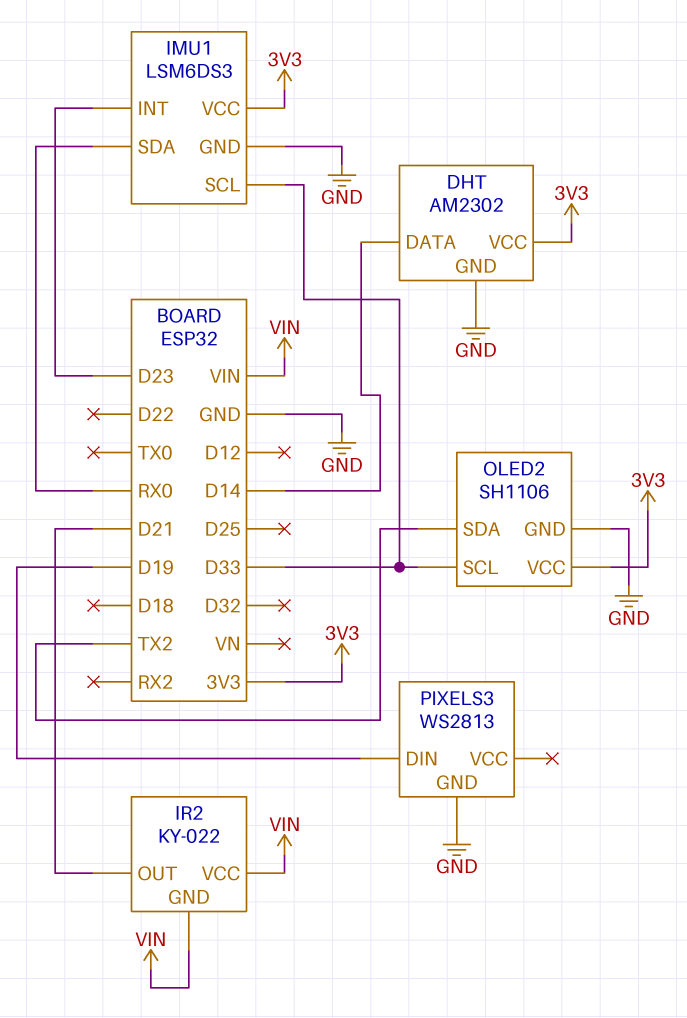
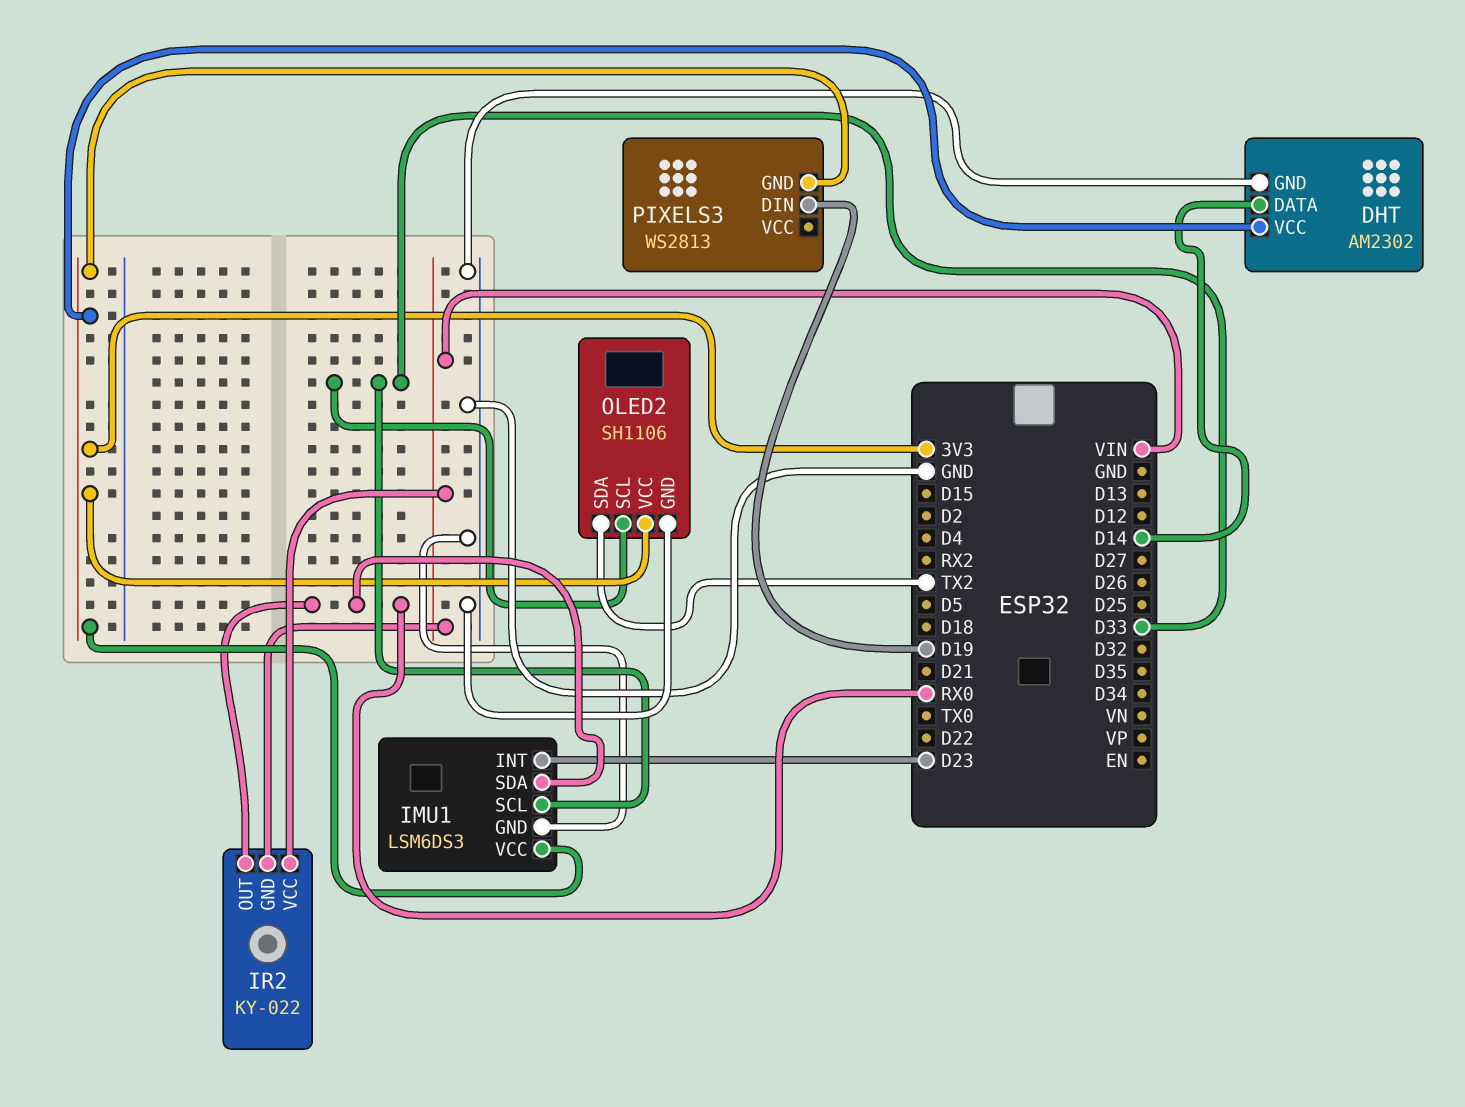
IR2 pin OUT: D21 -> RX0
PIXELS3 pin GND: GND -> 3V3

